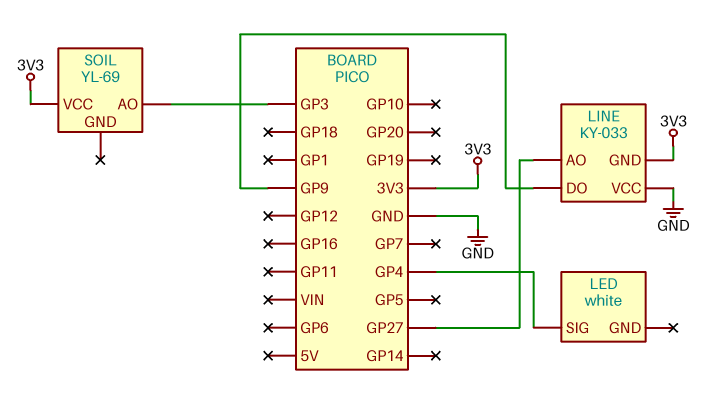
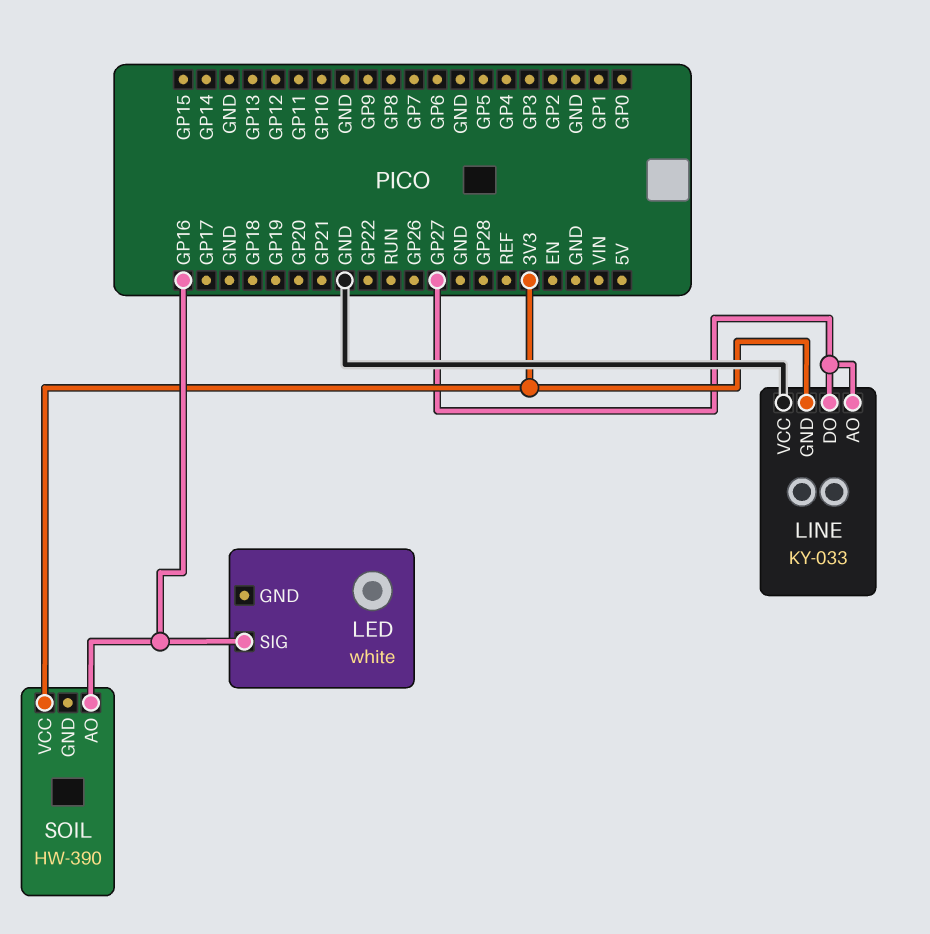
LED pin SIG: GP4 -> GP16
LINE pin DO: GP9 -> GP27
SOIL: YL-69 -> HW-390
SOIL pin AO: GP3 -> GP16

